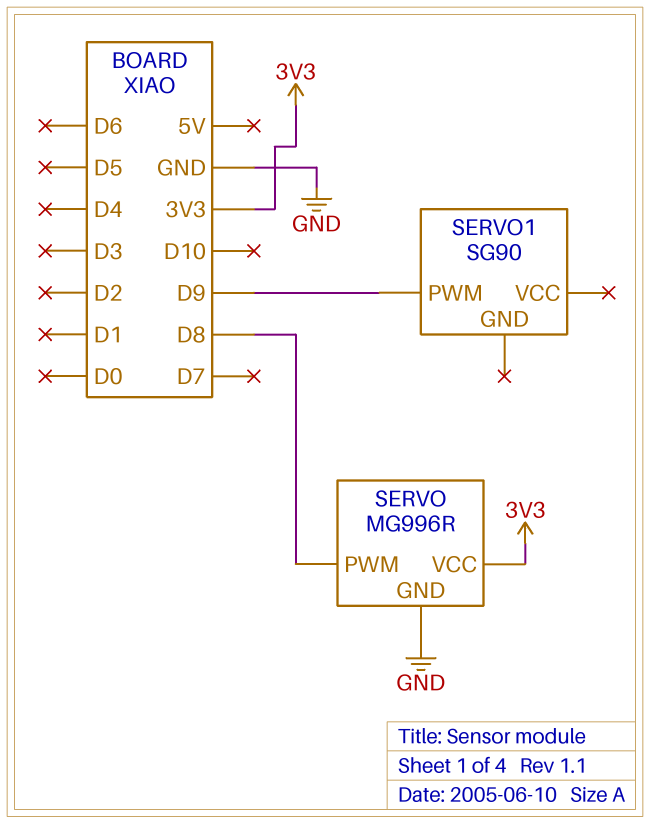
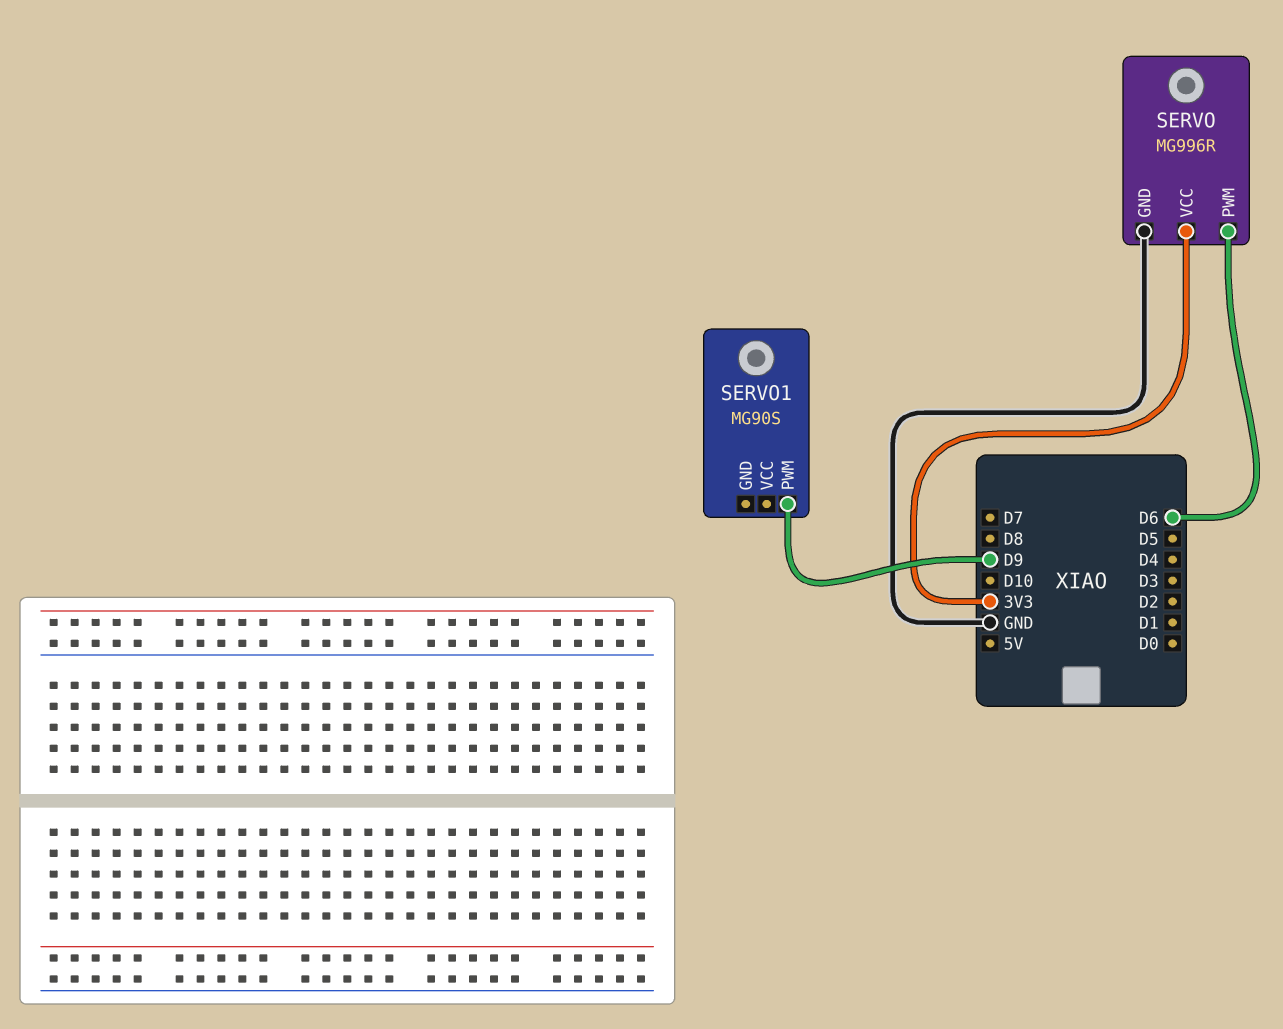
SERVO pin PWM: D8 -> D6
SERVO1: SG90 -> MG90S

